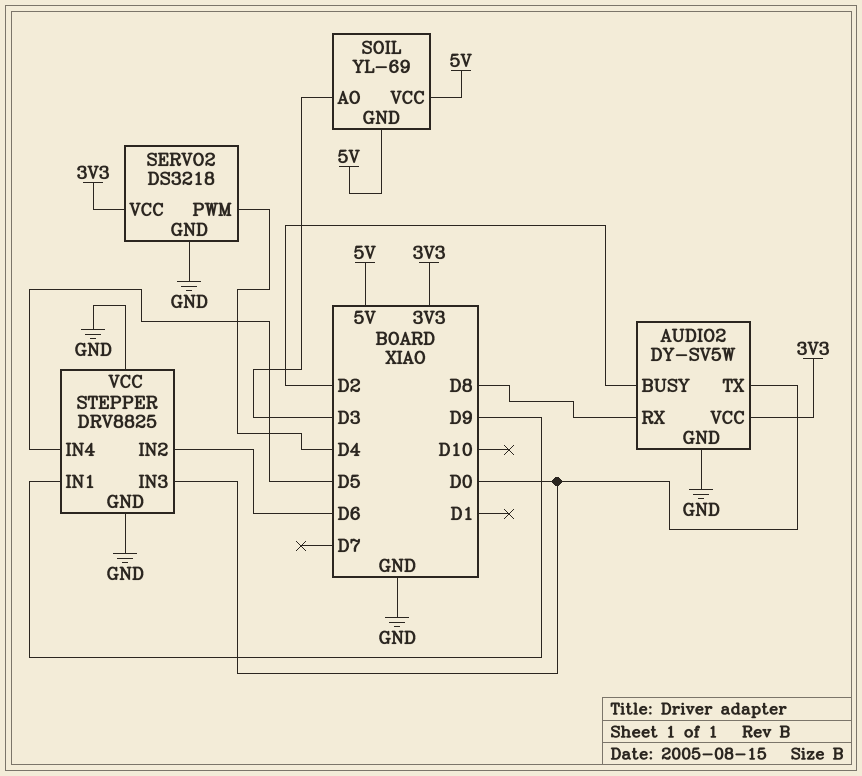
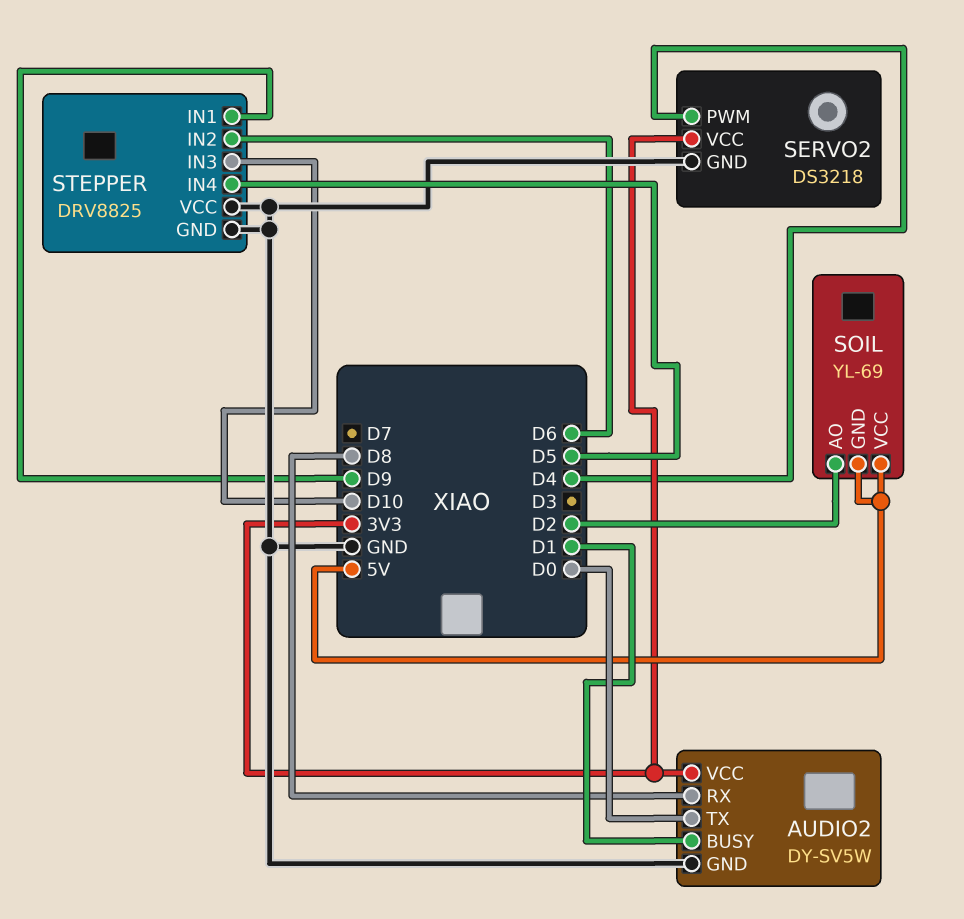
AUDIO2 pin BUSY: D2 -> D1
SOIL pin AO: D3 -> D2
STEPPER pin IN3: D0 -> D10

